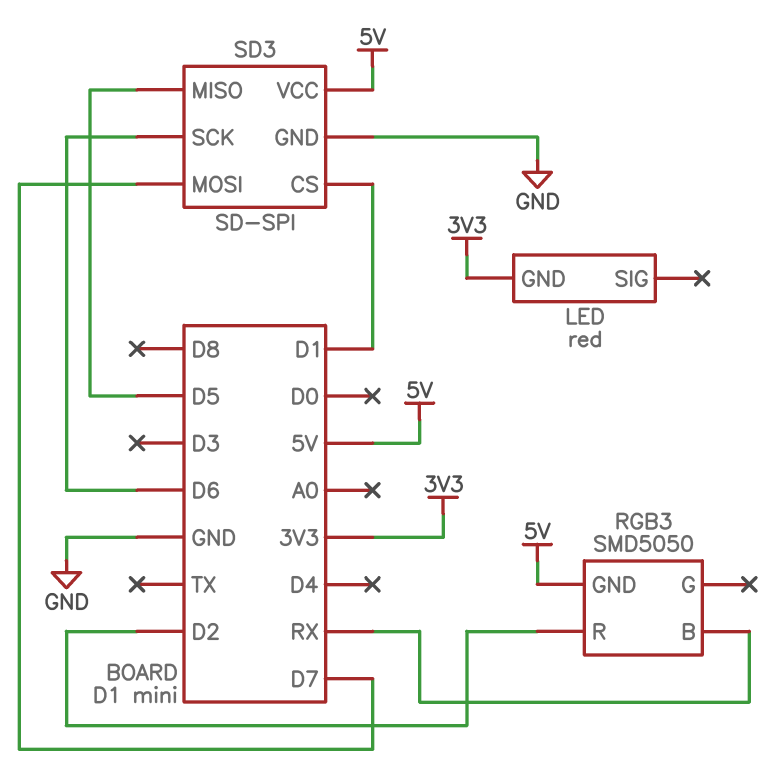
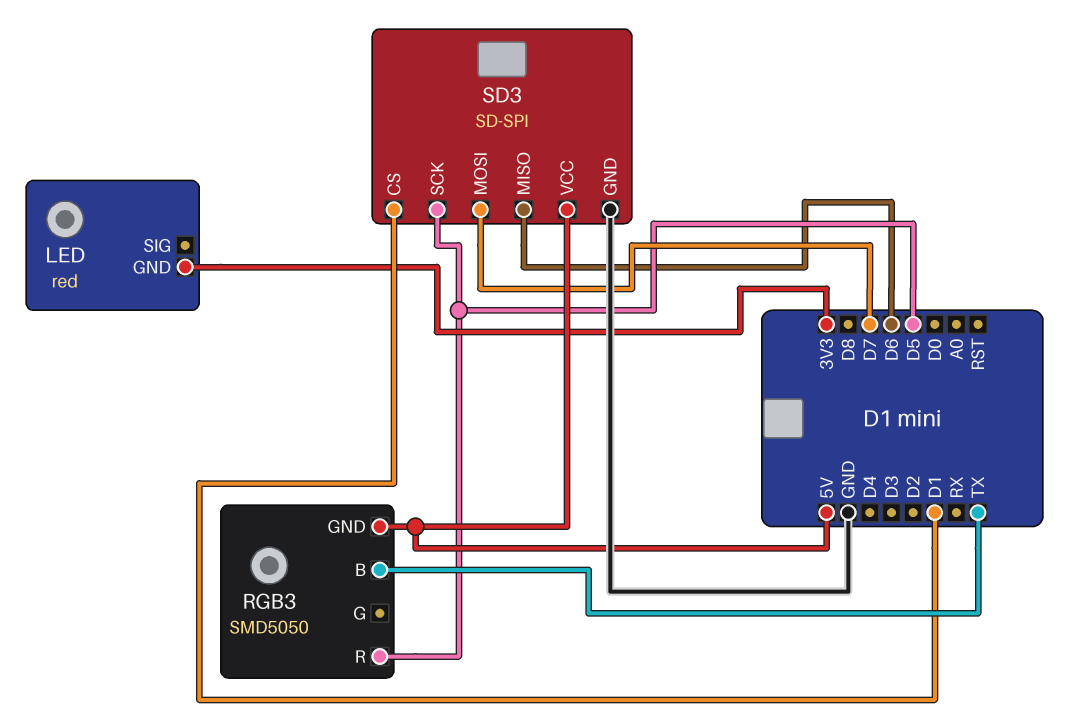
RGB3 pin B: RX -> TX
RGB3 pin R: D2 -> D5
SD3 pin MISO: D5 -> D6
SD3 pin SCK: D6 -> D5

